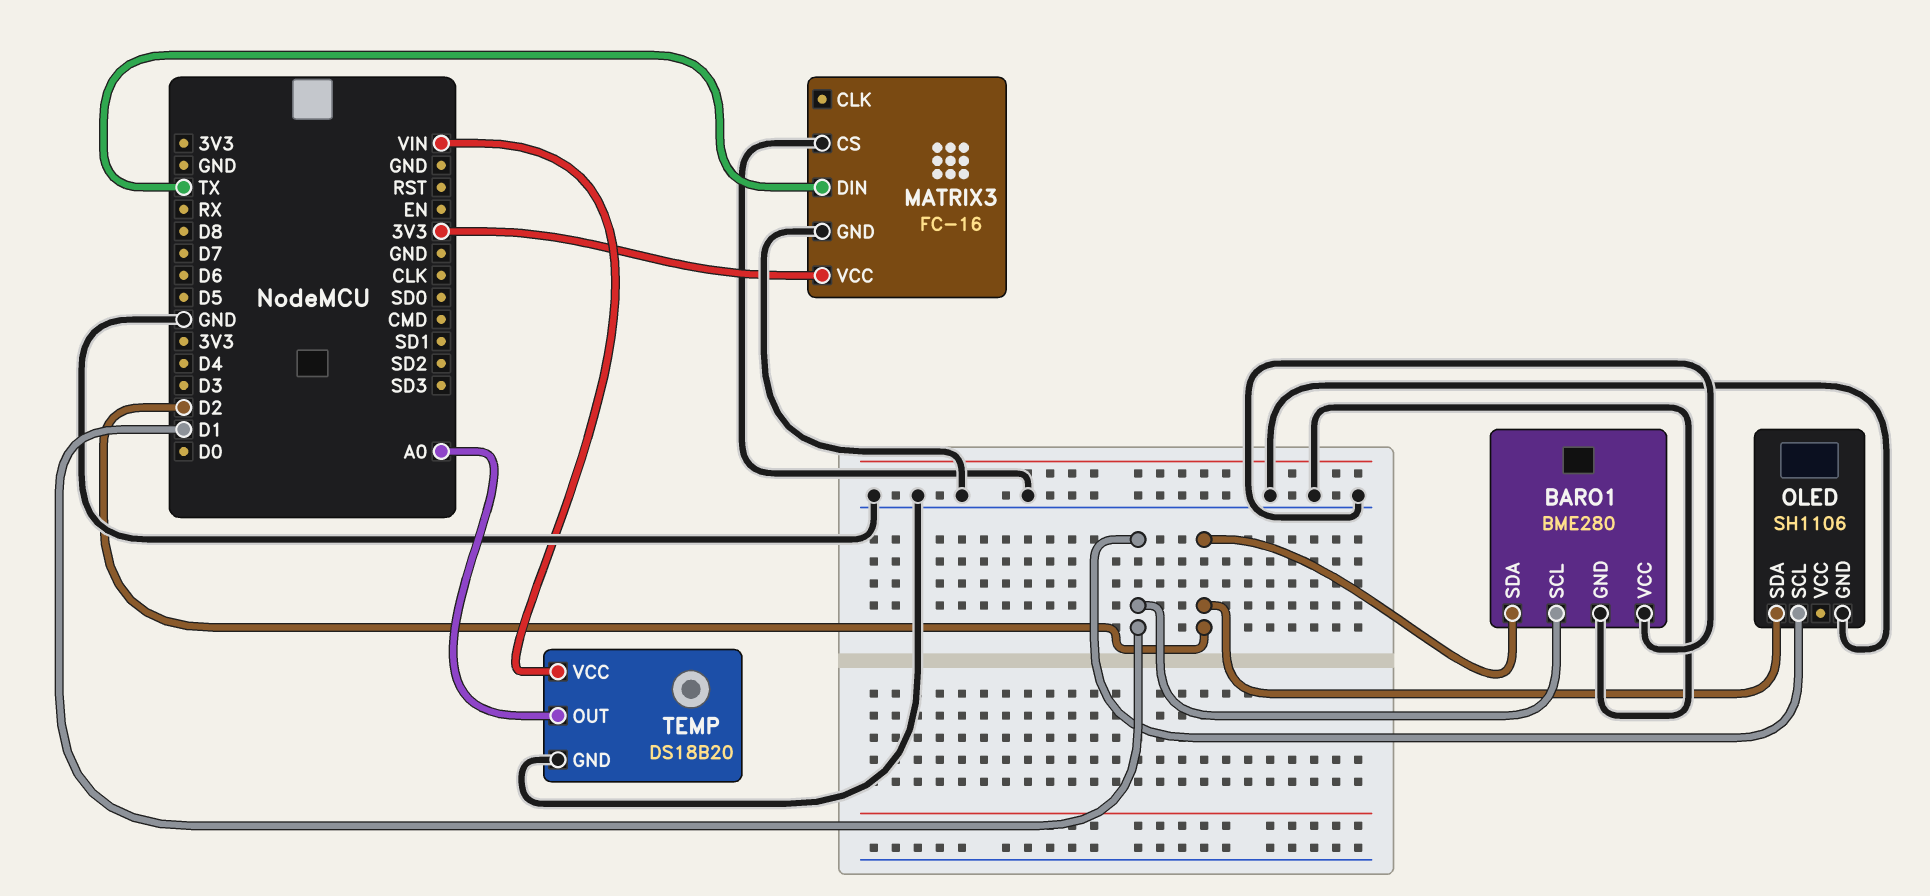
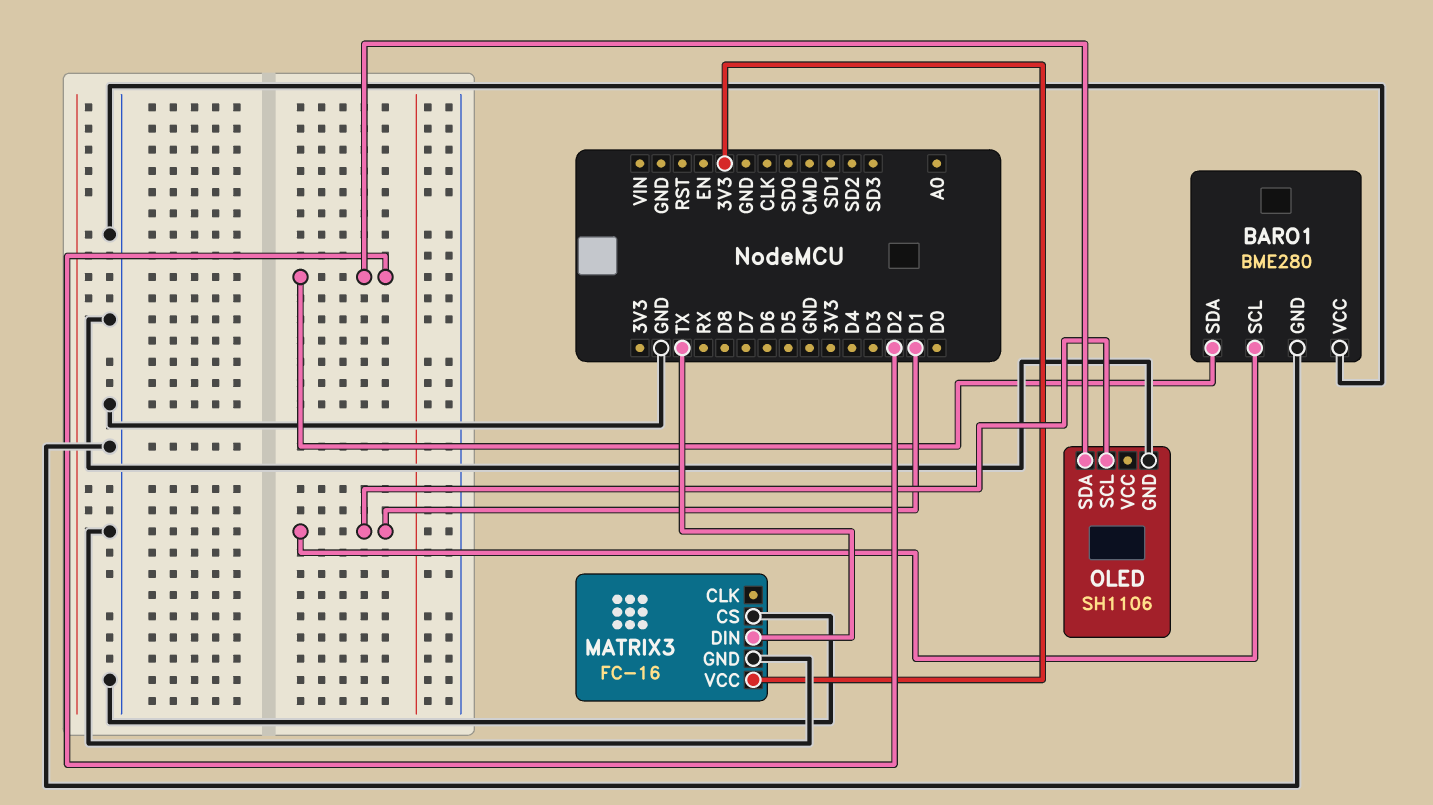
TEMP: DS18B20 -> none
TEMP pin GND: GND -> none
TEMP pin OUT: A0 -> none
TEMP pin VCC: VIN -> none

